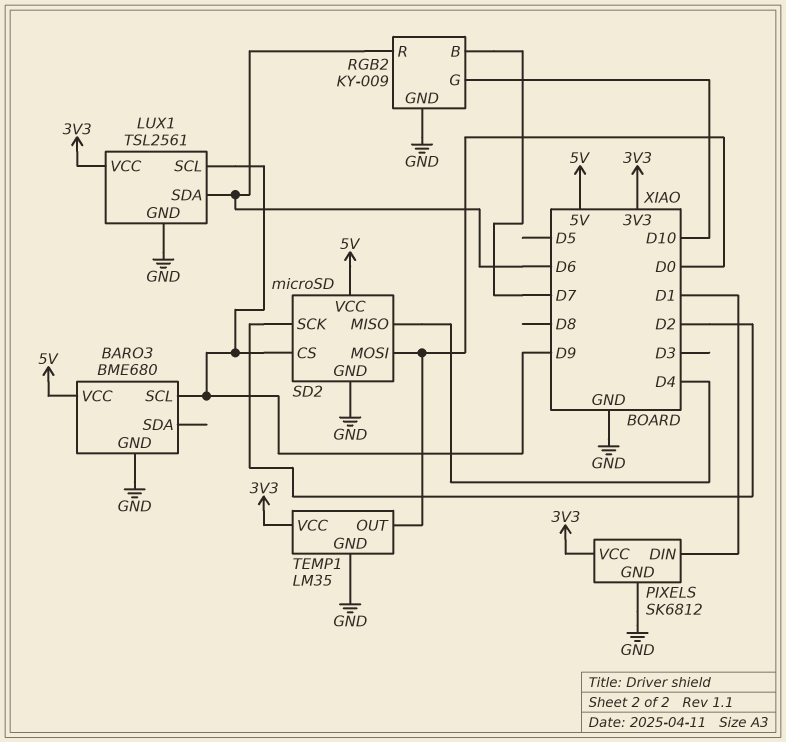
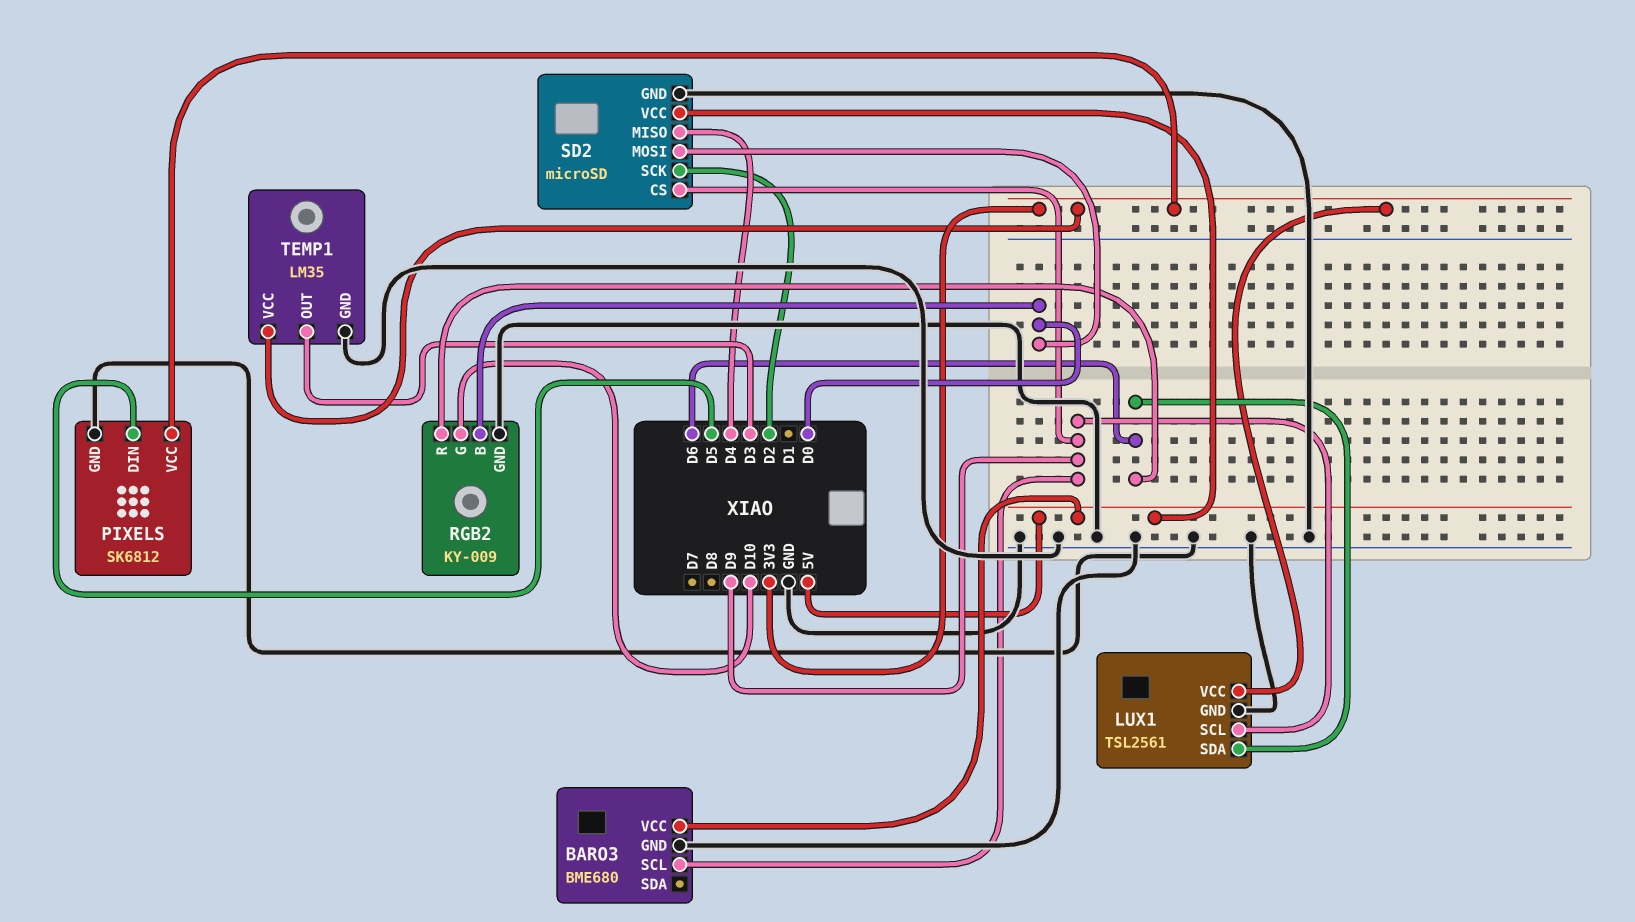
PIXELS pin DIN: D1 -> D5
RGB2 pin B: D7 -> D0
TEMP1 pin OUT: D0 -> D3

